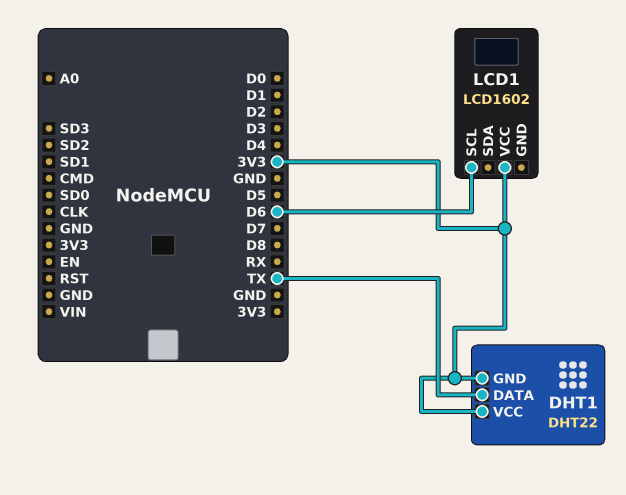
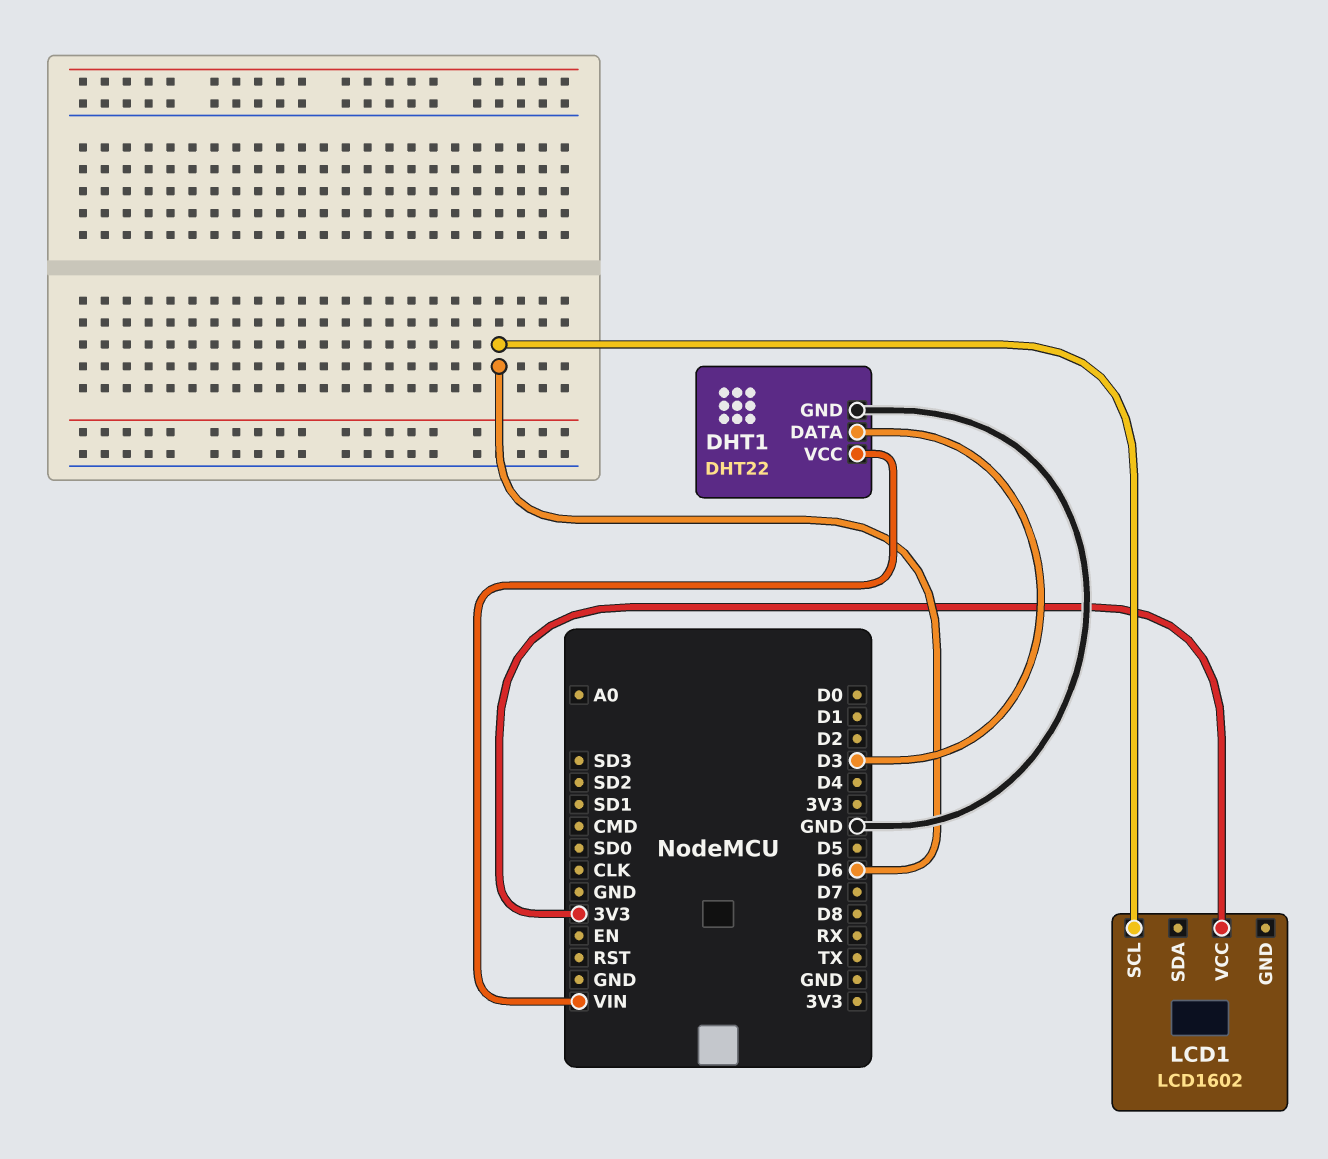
DHT1 pin DATA: TX -> D3
DHT1 pin GND: 3V3 -> GND
DHT1 pin VCC: 3V3 -> VIN

